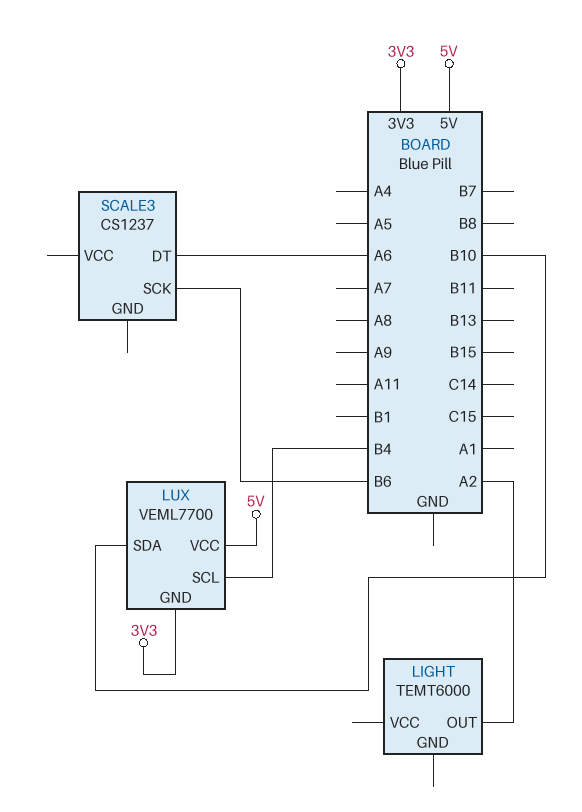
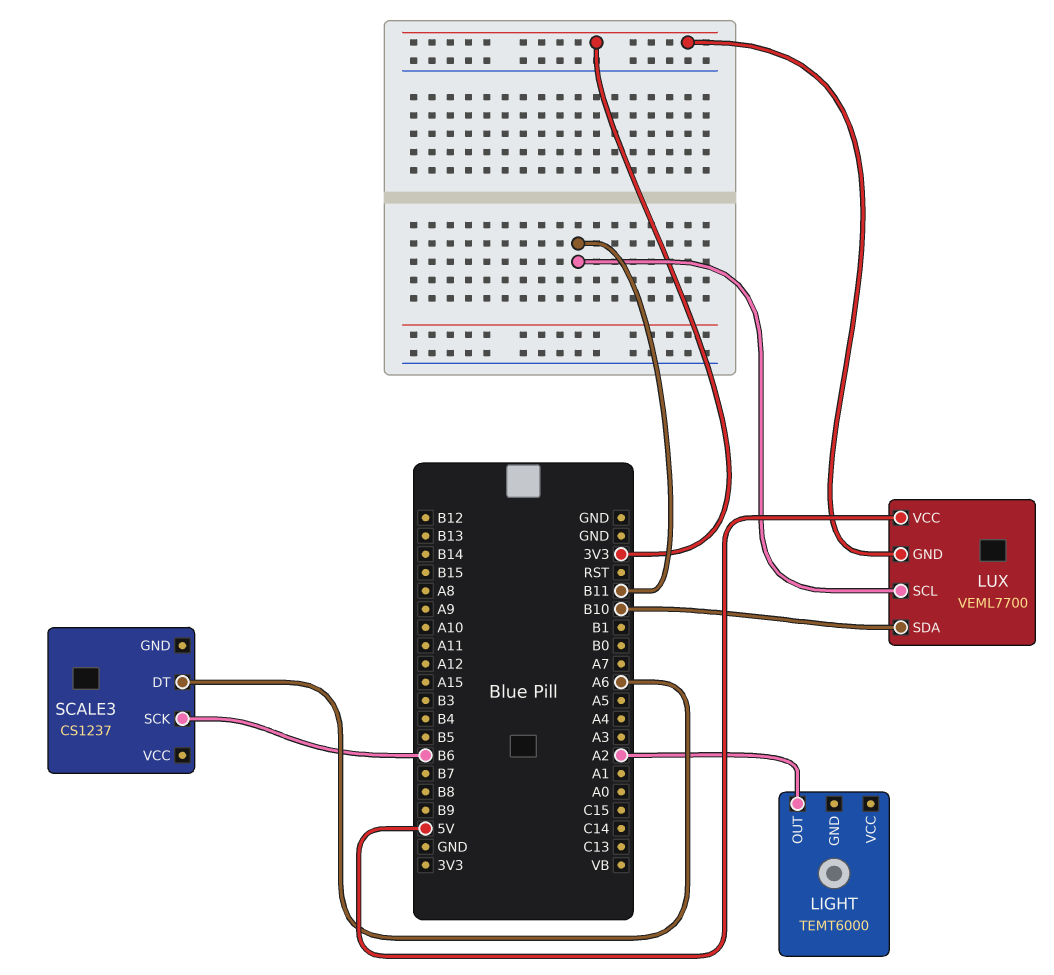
LUX pin SCL: B4 -> B11

